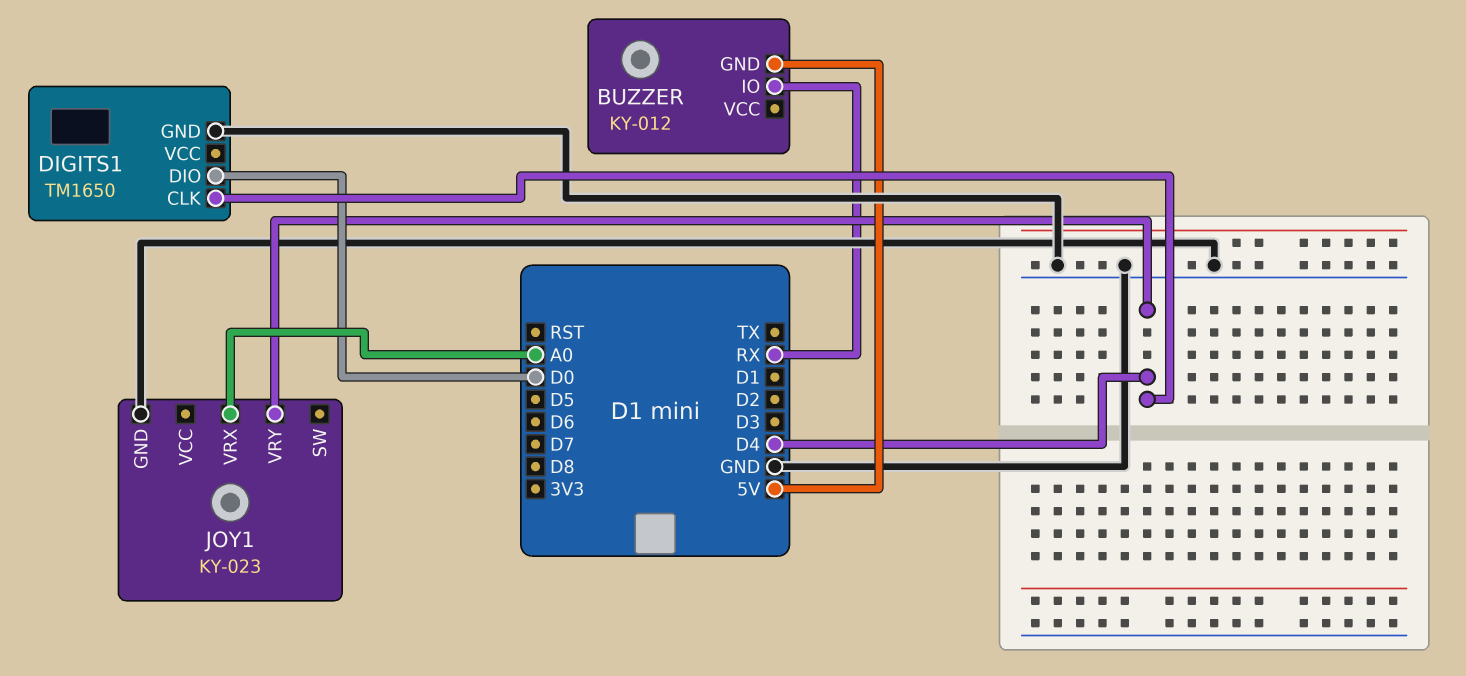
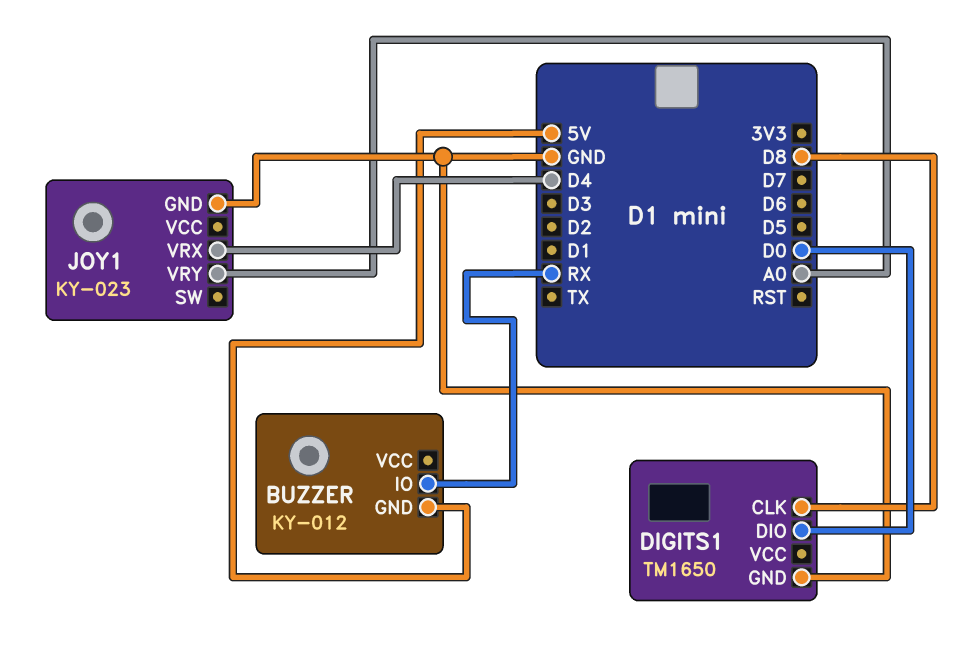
DIGITS1 pin CLK: D4 -> D8
JOY1 pin VRX: A0 -> D4
JOY1 pin VRY: D4 -> A0

